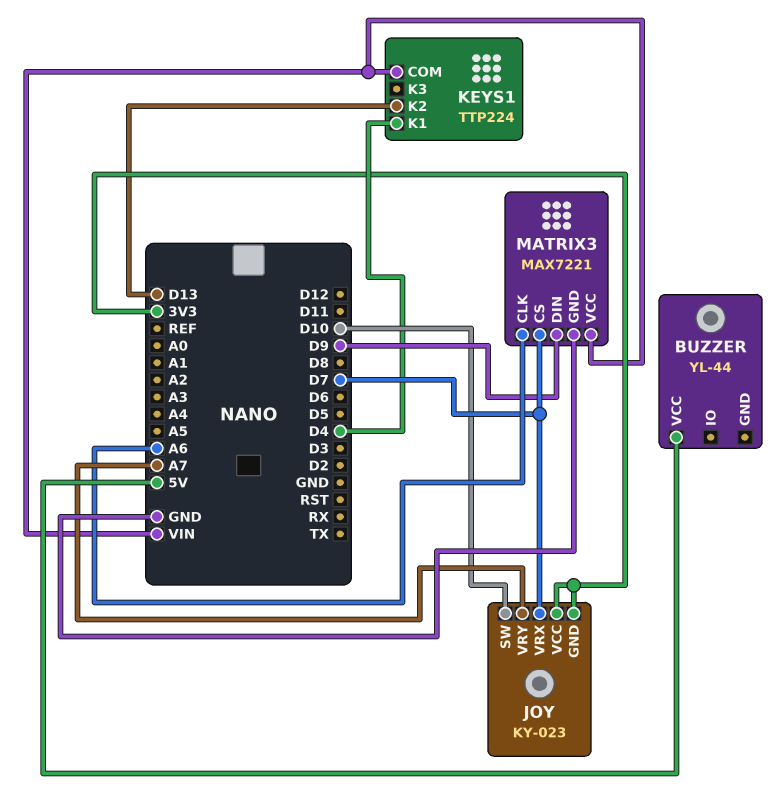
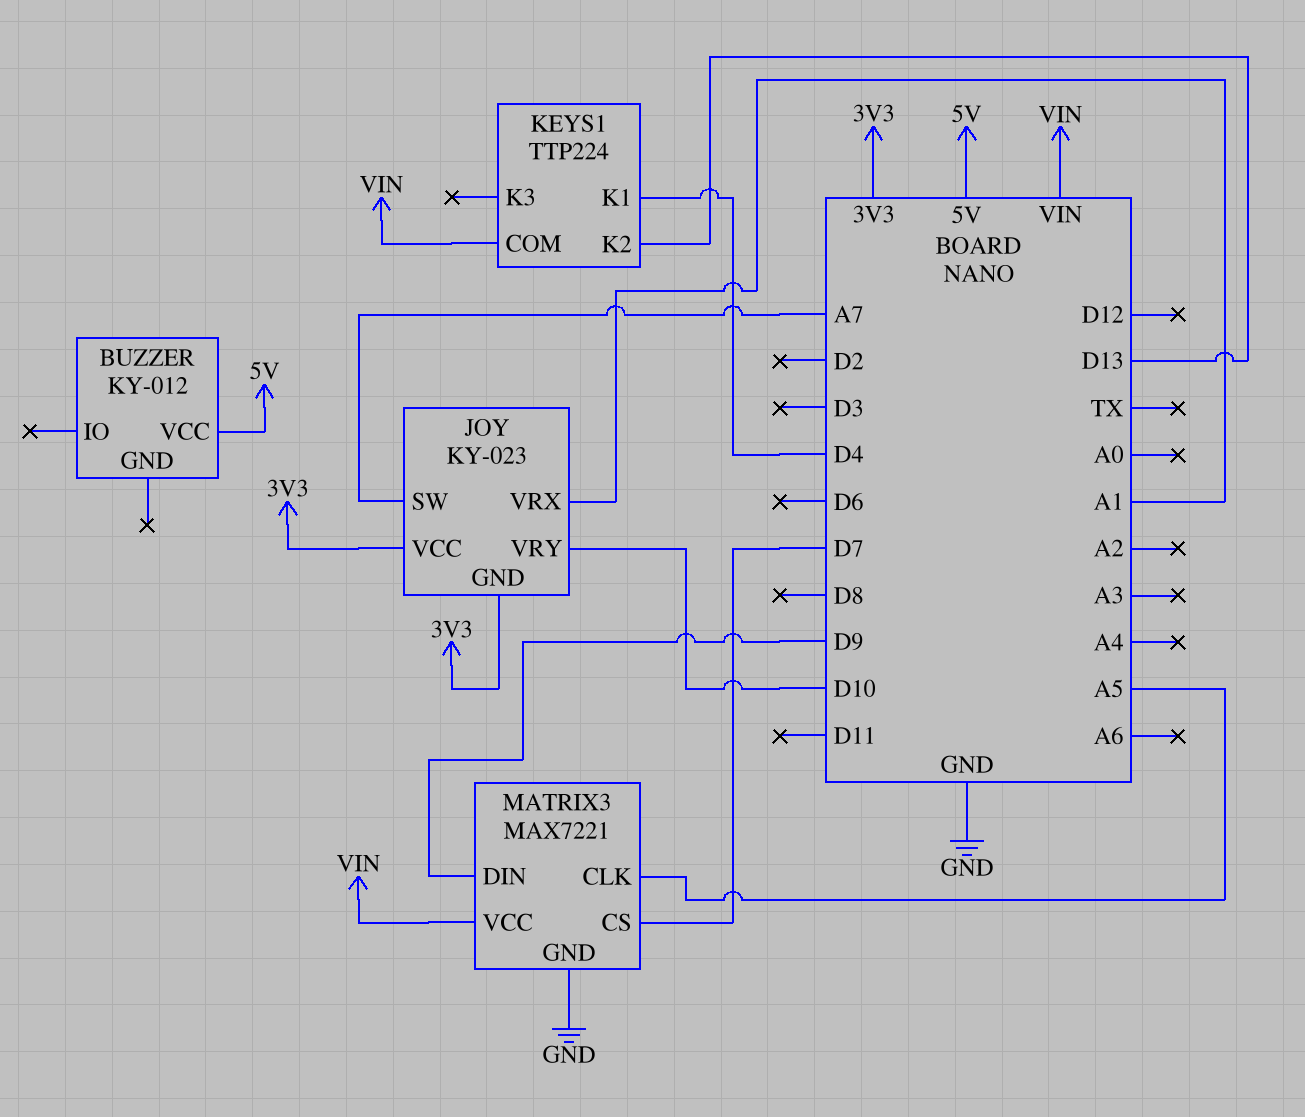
BUZZER: YL-44 -> KY-012
JOY pin SW: D10 -> A7
JOY pin VRX: D7 -> A1
JOY pin VRY: A7 -> D10
MATRIX3 pin CLK: A6 -> A5

